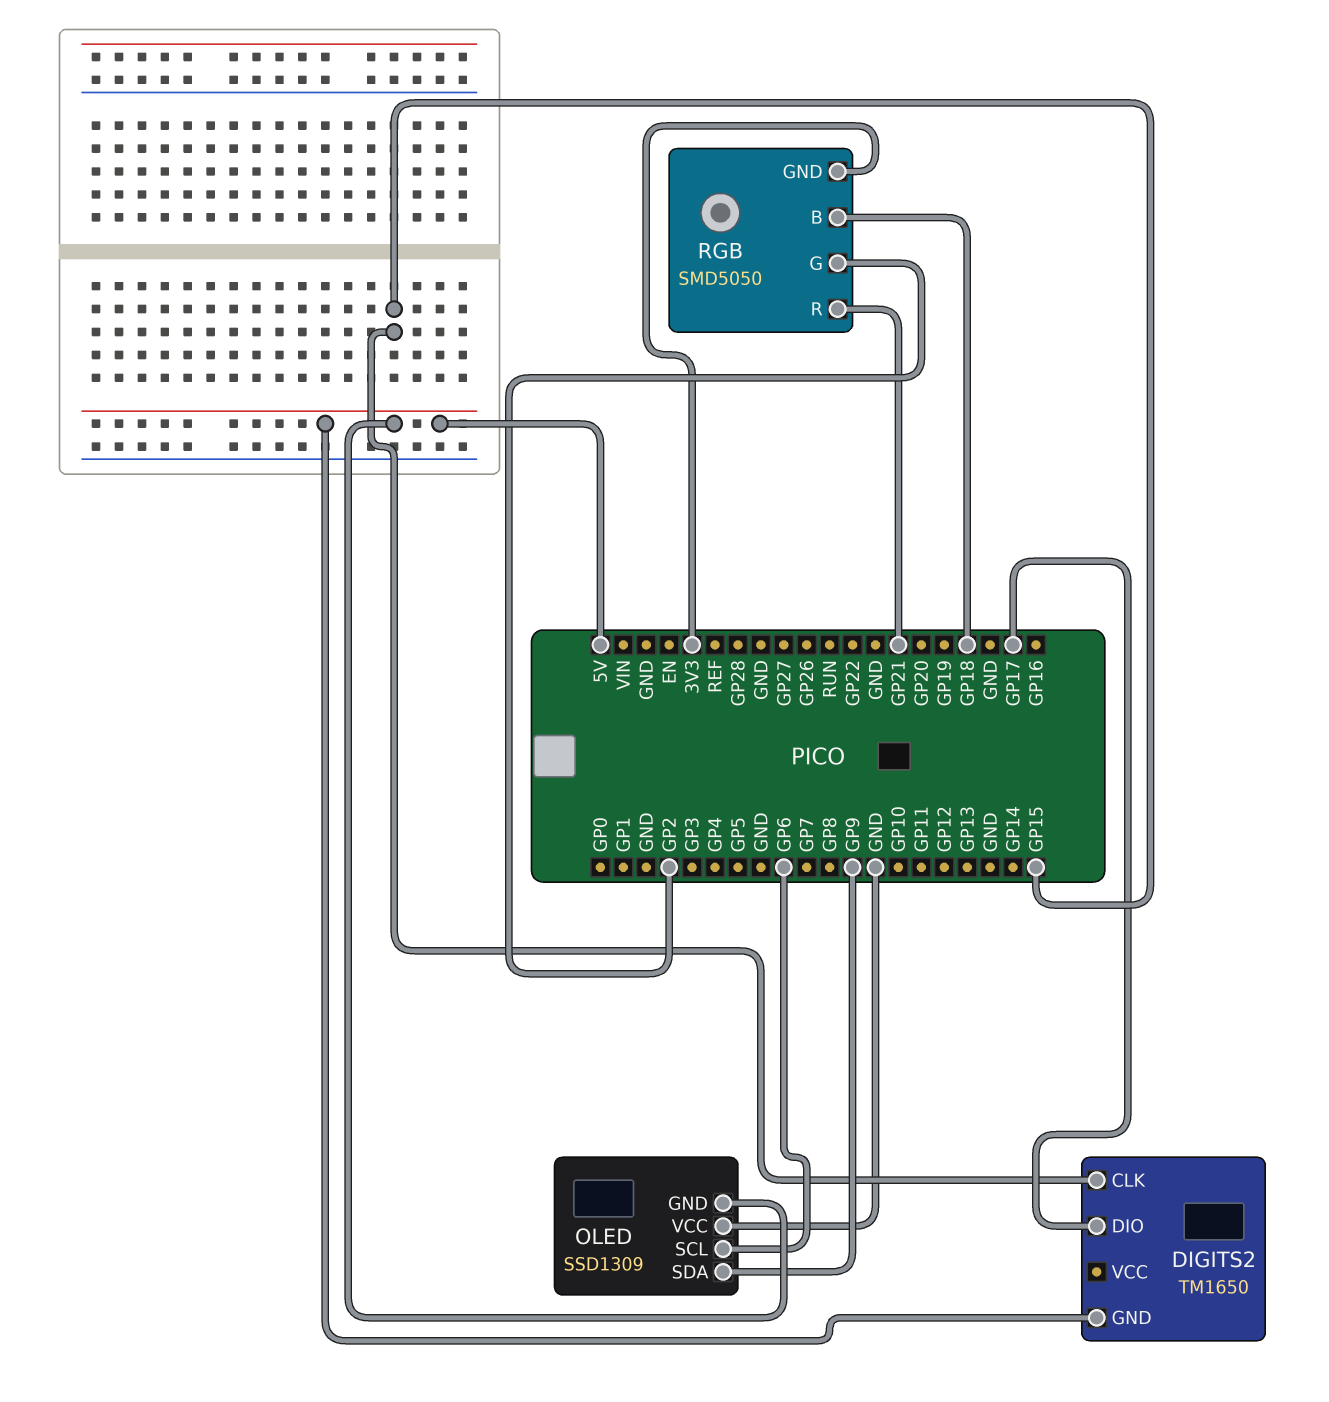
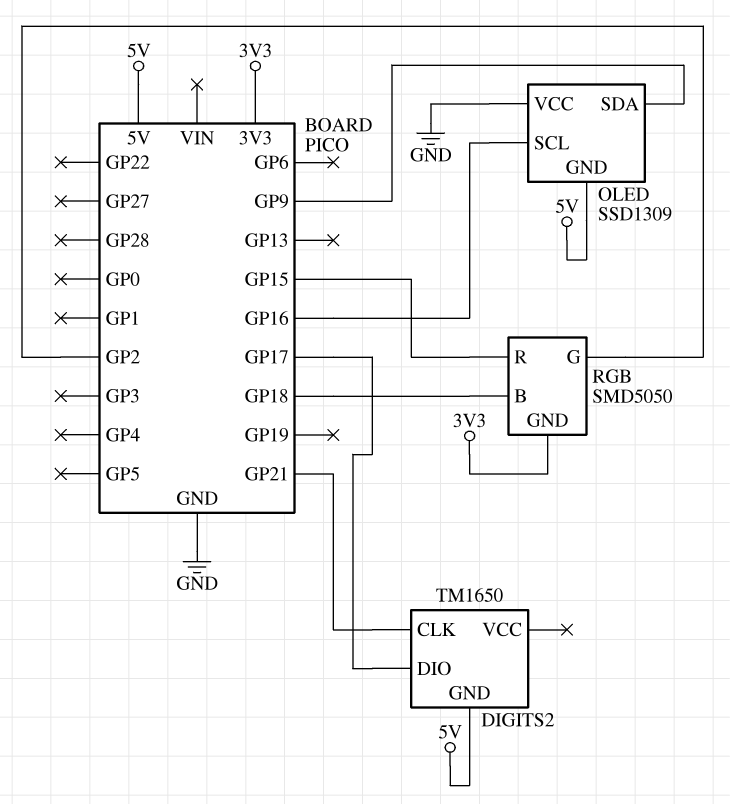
DIGITS2 pin CLK: GP15 -> GP21
OLED pin SCL: GP6 -> GP16
RGB pin R: GP21 -> GP15

